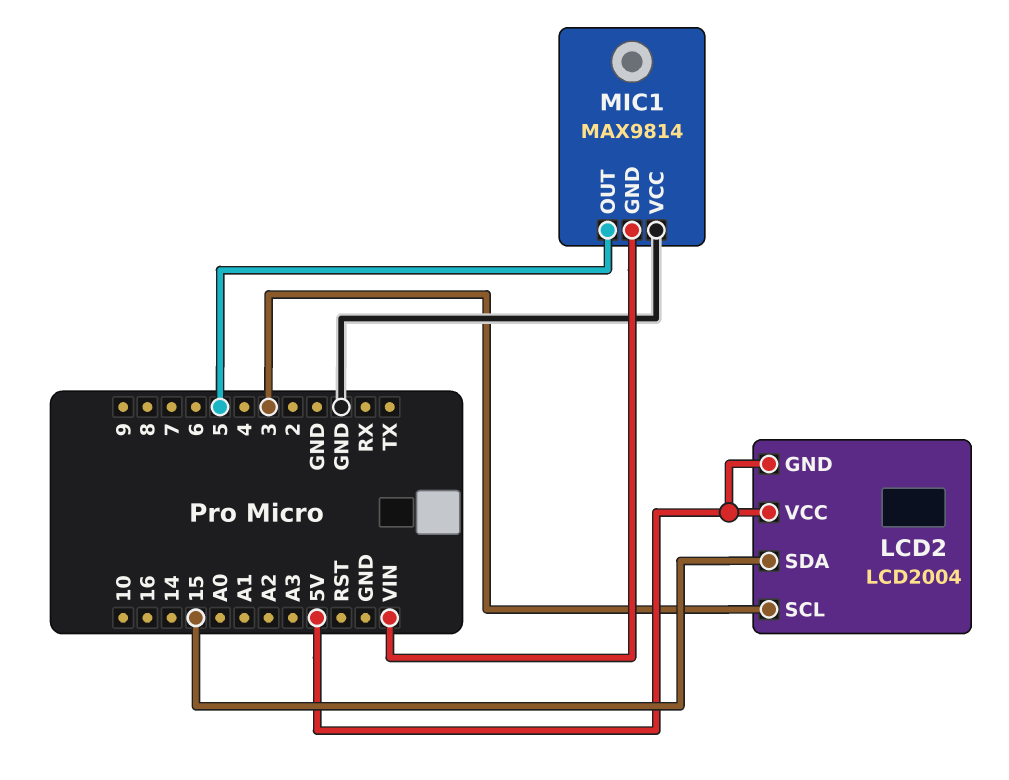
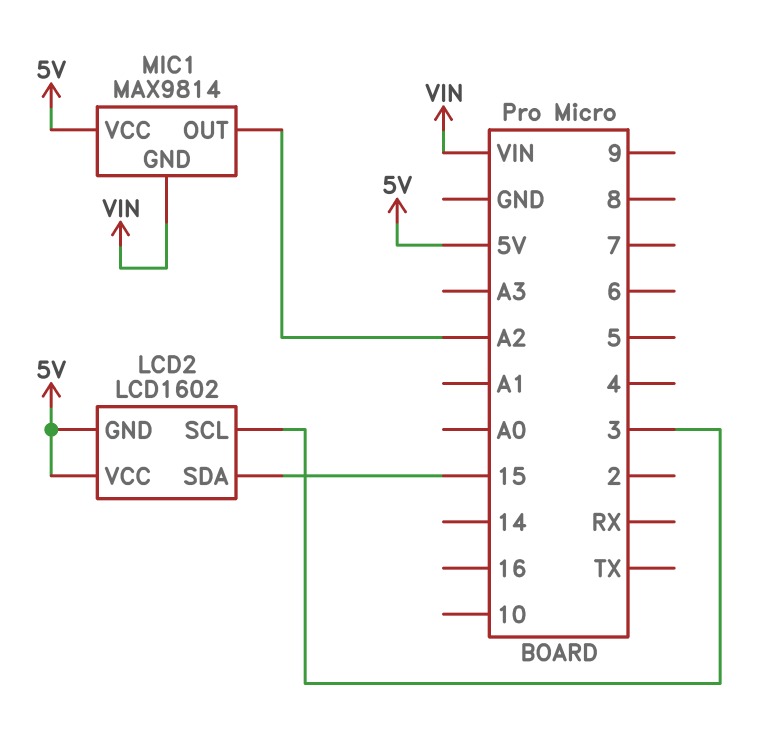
LCD2: LCD2004 -> LCD1602
MIC1 pin OUT: 5 -> A2
MIC1 pin VCC: GND -> 5V

